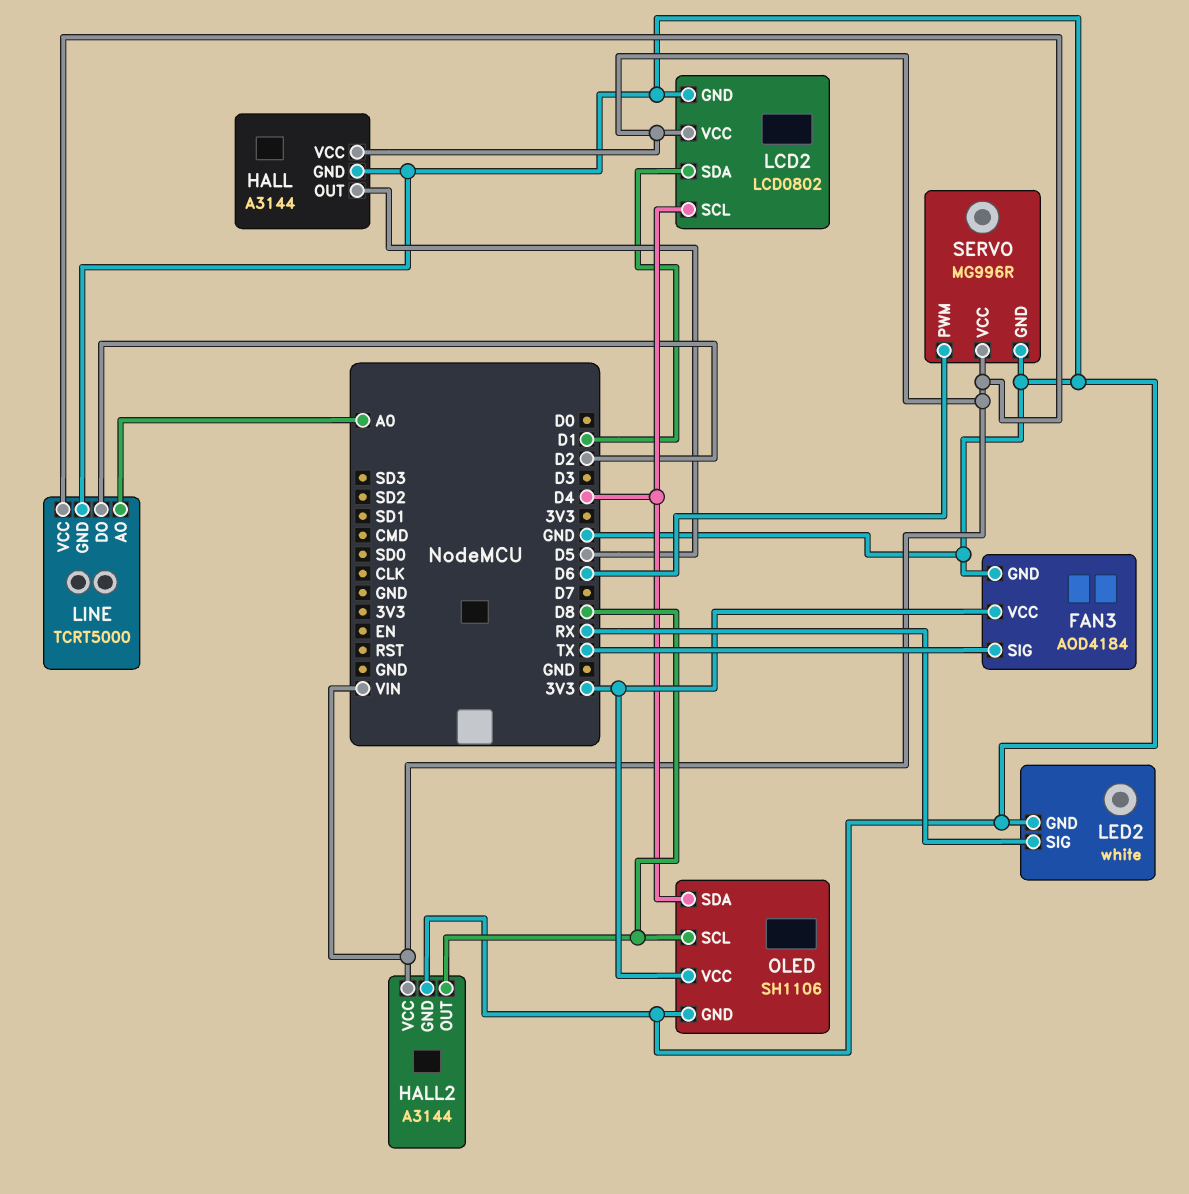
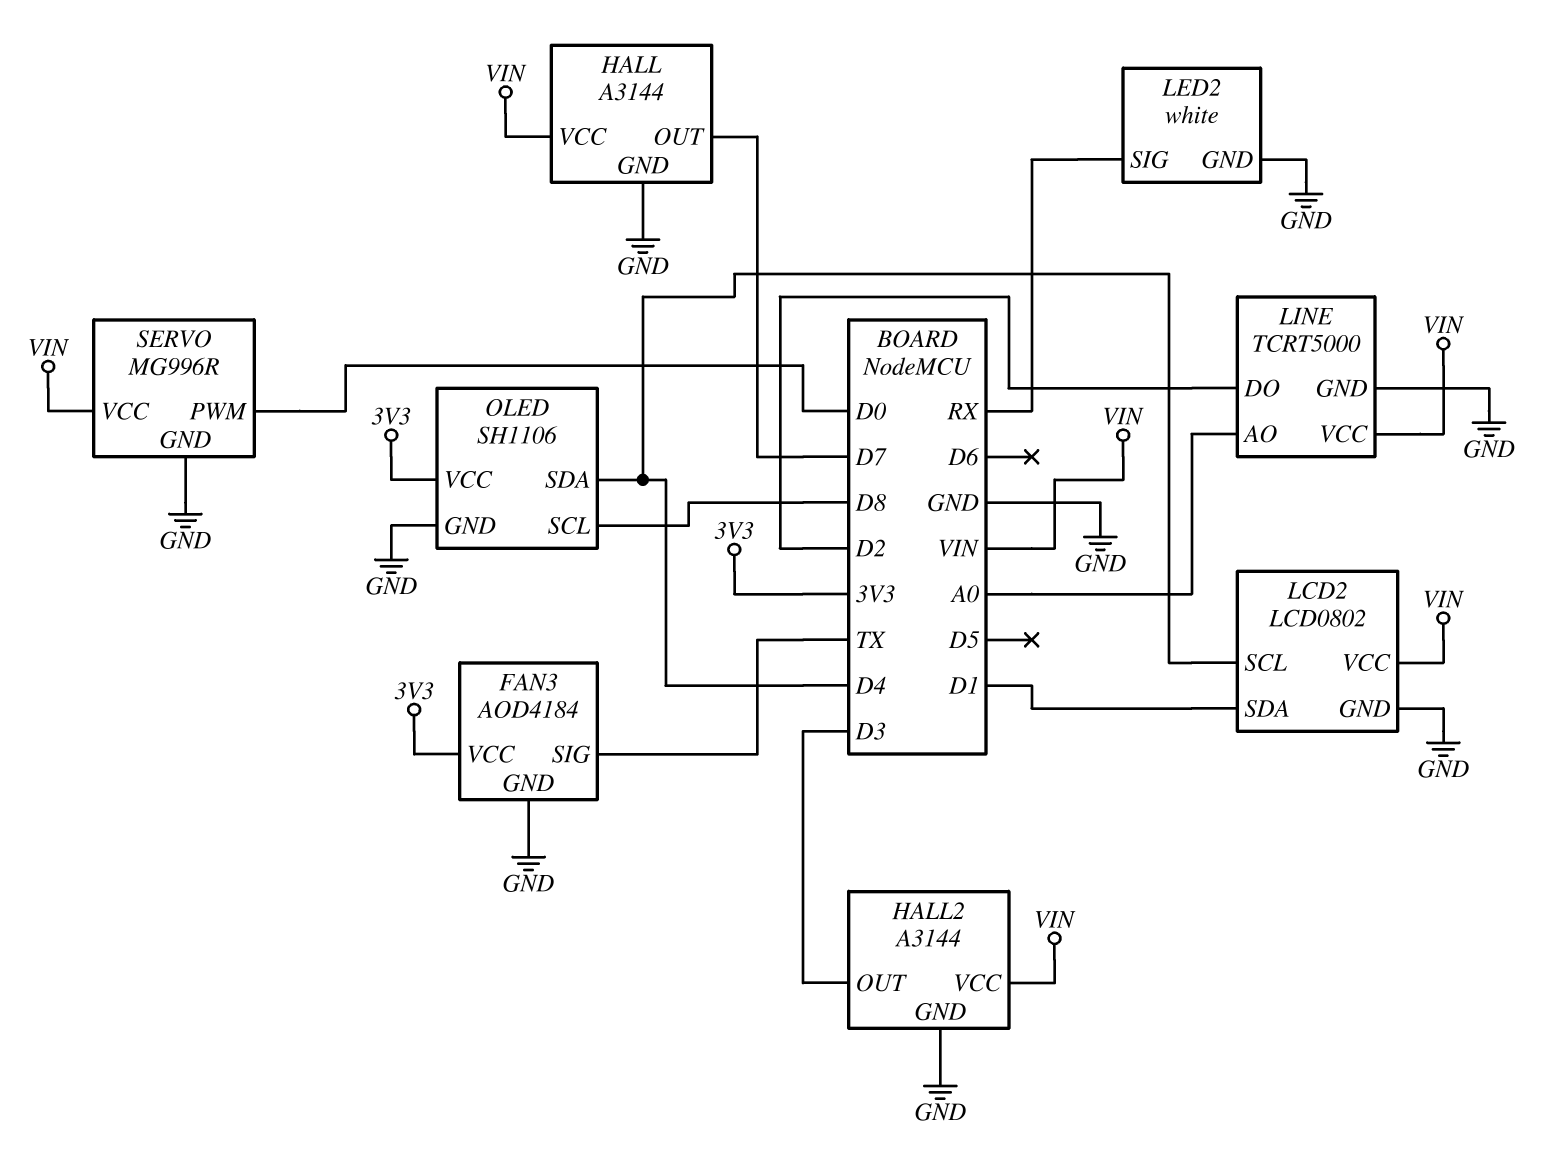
HALL pin OUT: D5 -> D7
HALL2 pin OUT: D8 -> D3
SERVO pin PWM: D6 -> D0

